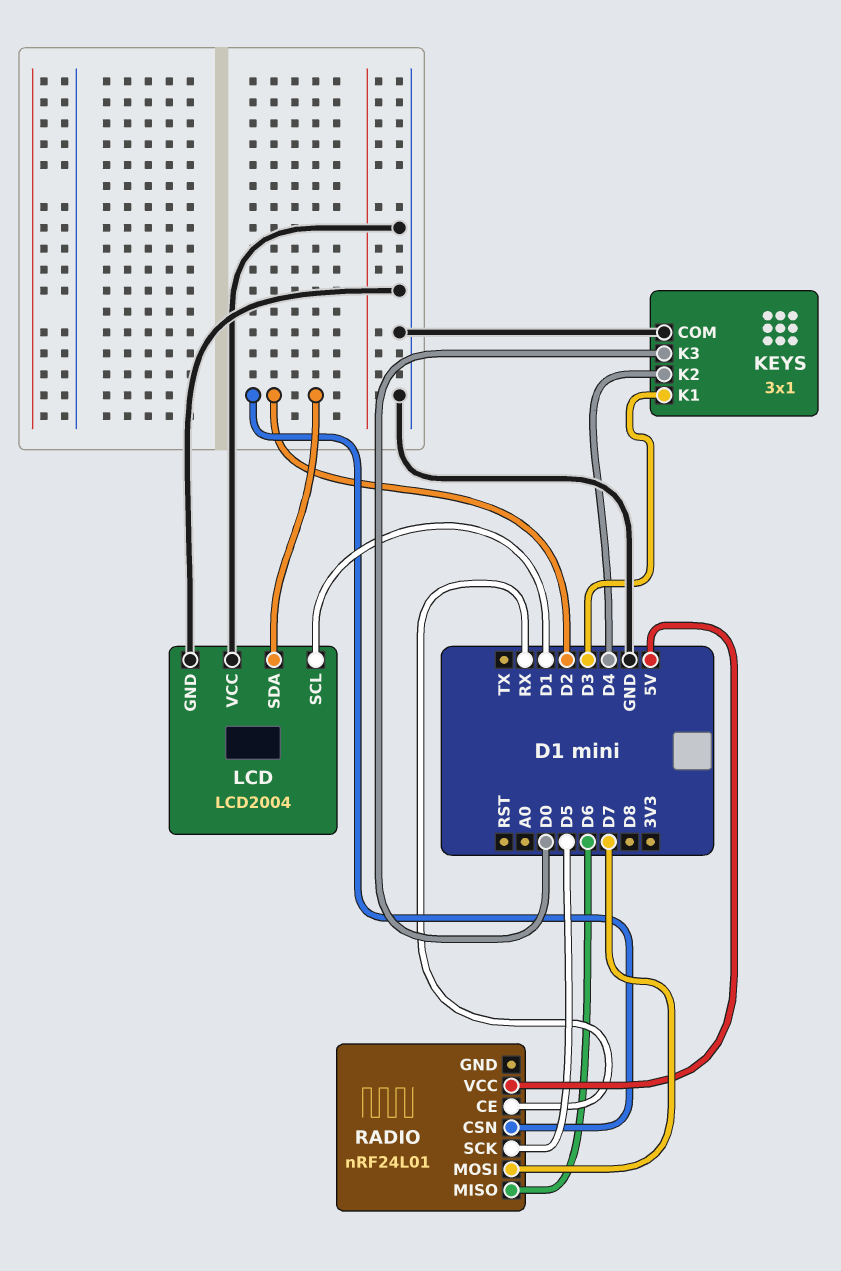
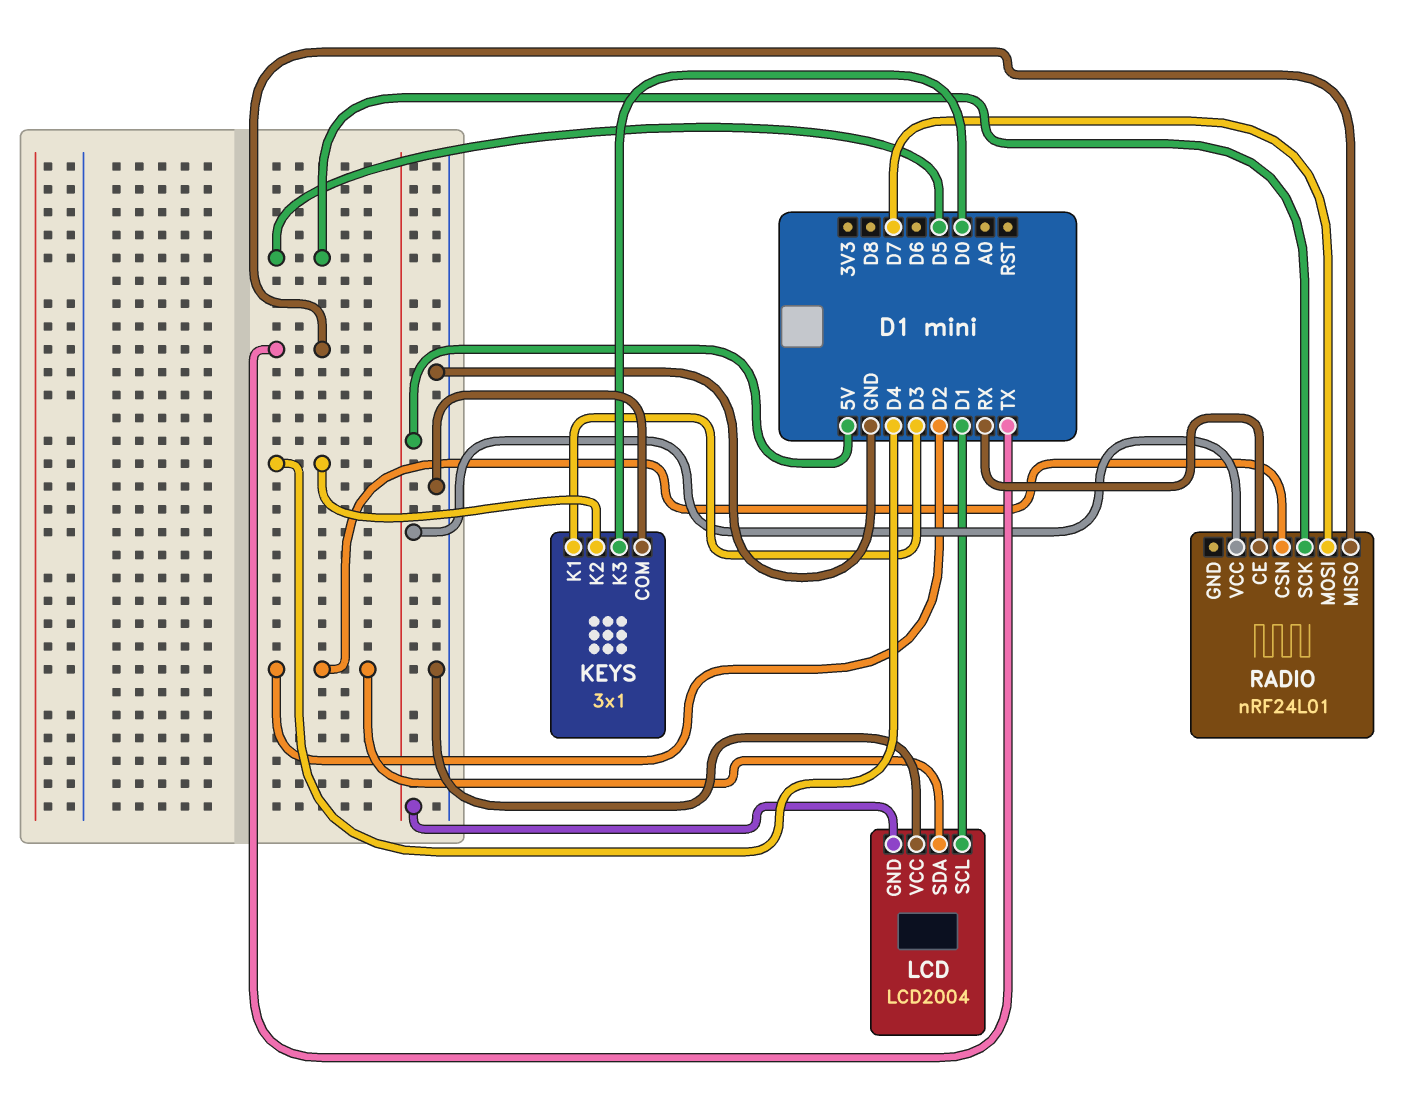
LCD pin GND: GND -> 5V
RADIO pin MISO: D6 -> TX

